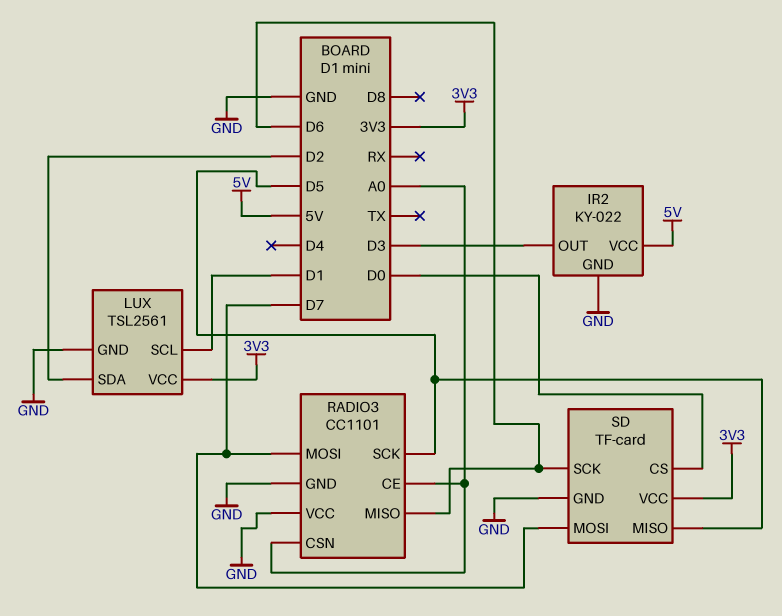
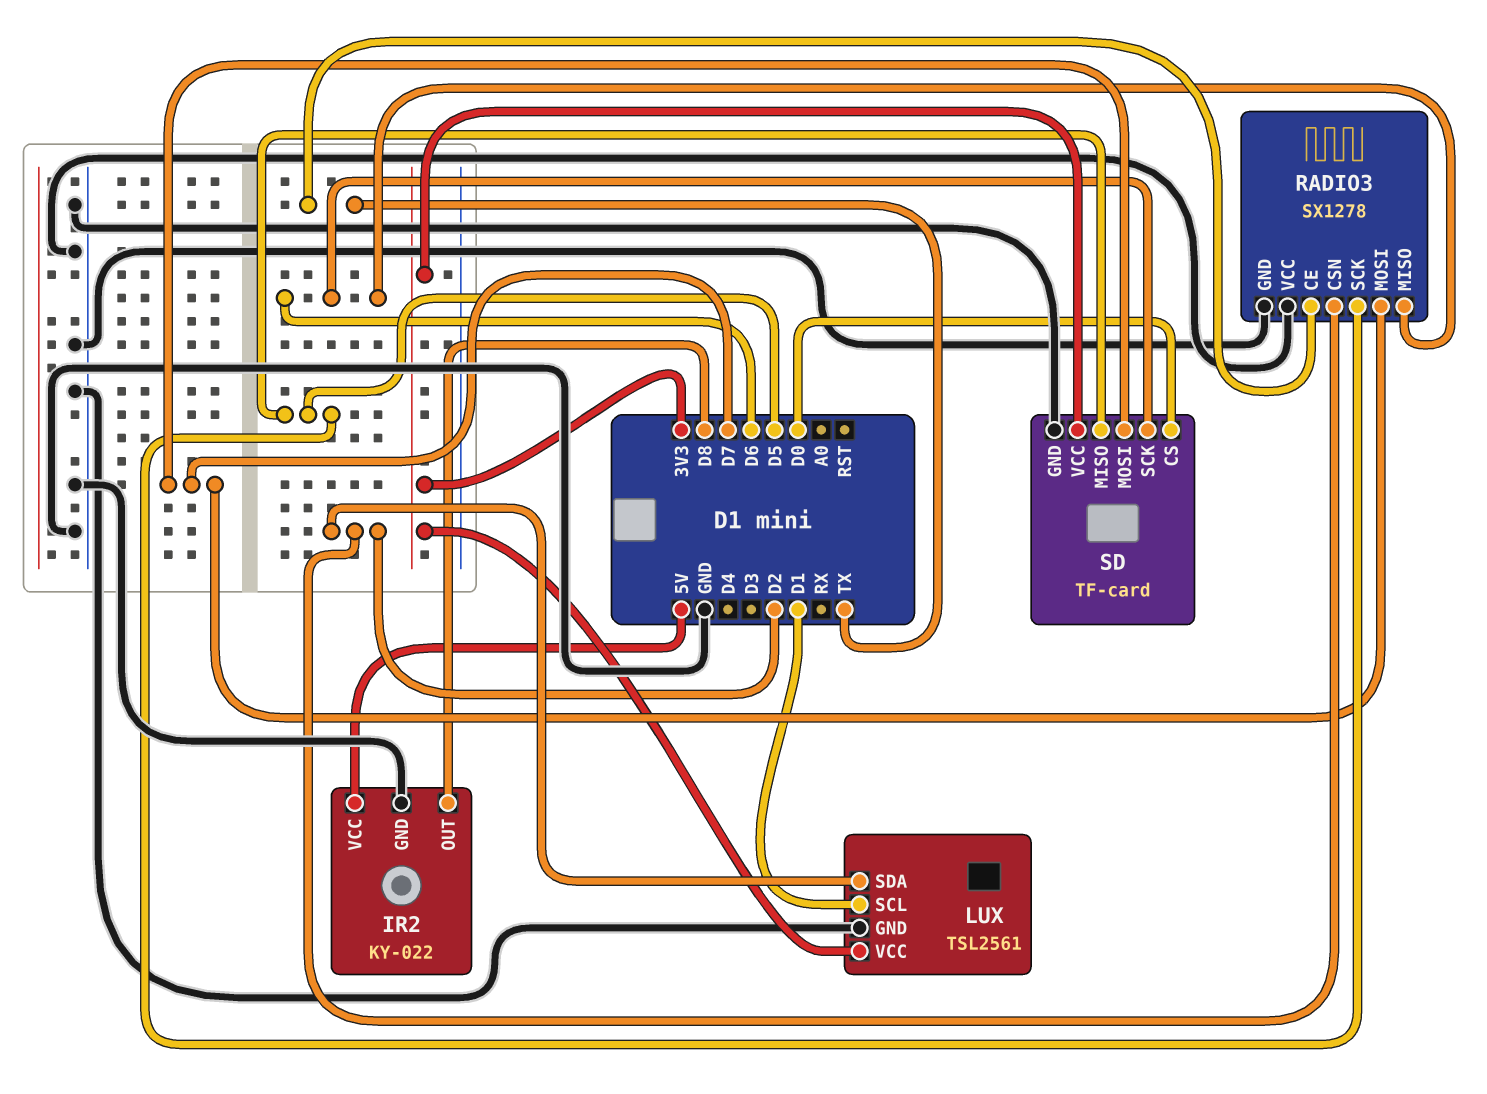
IR2 pin OUT: D3 -> D8
RADIO3: CC1101 -> SX1278
RADIO3 pin CE: A0 -> TX
RADIO3 pin CSN: A0 -> D2

